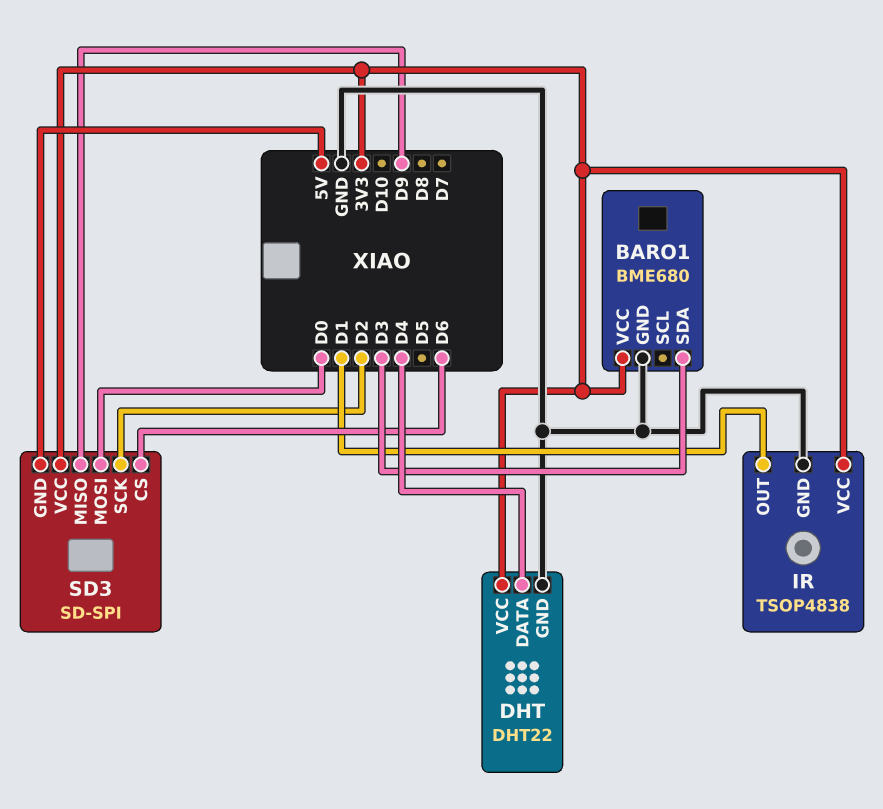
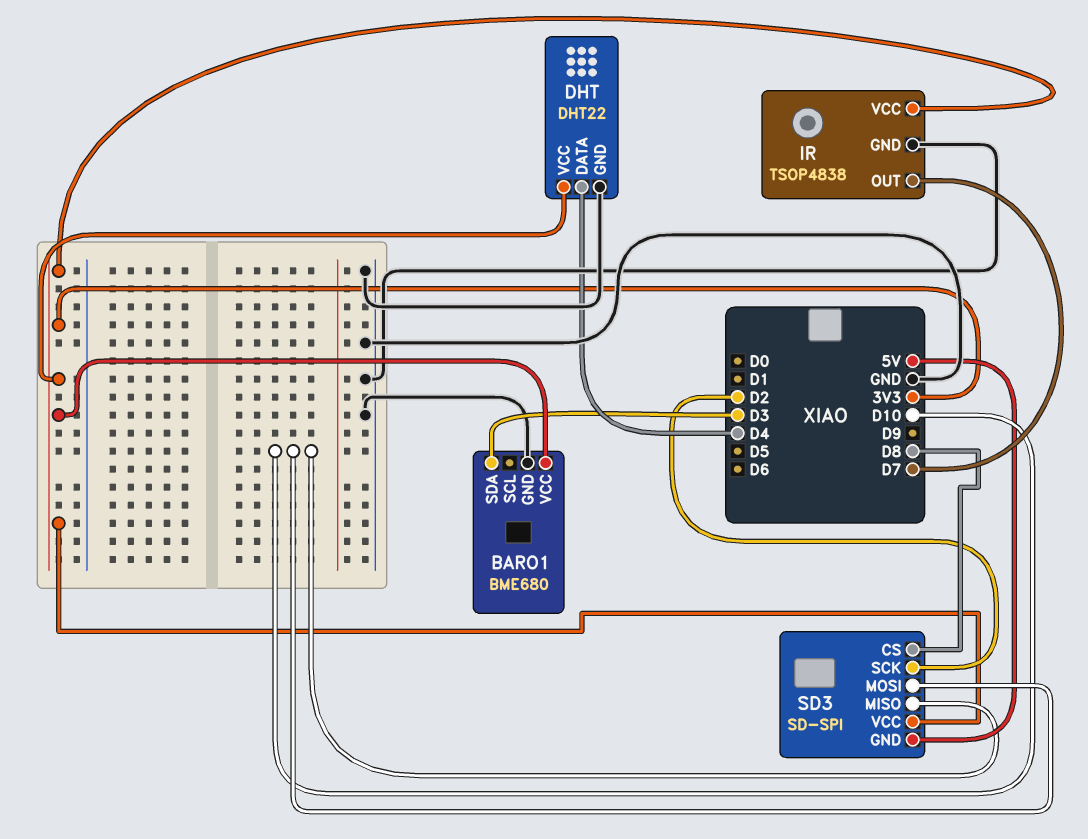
IR pin OUT: D1 -> D7
SD3 pin CS: D6 -> D8
SD3 pin MISO: D9 -> D10
SD3 pin MOSI: D0 -> D10

